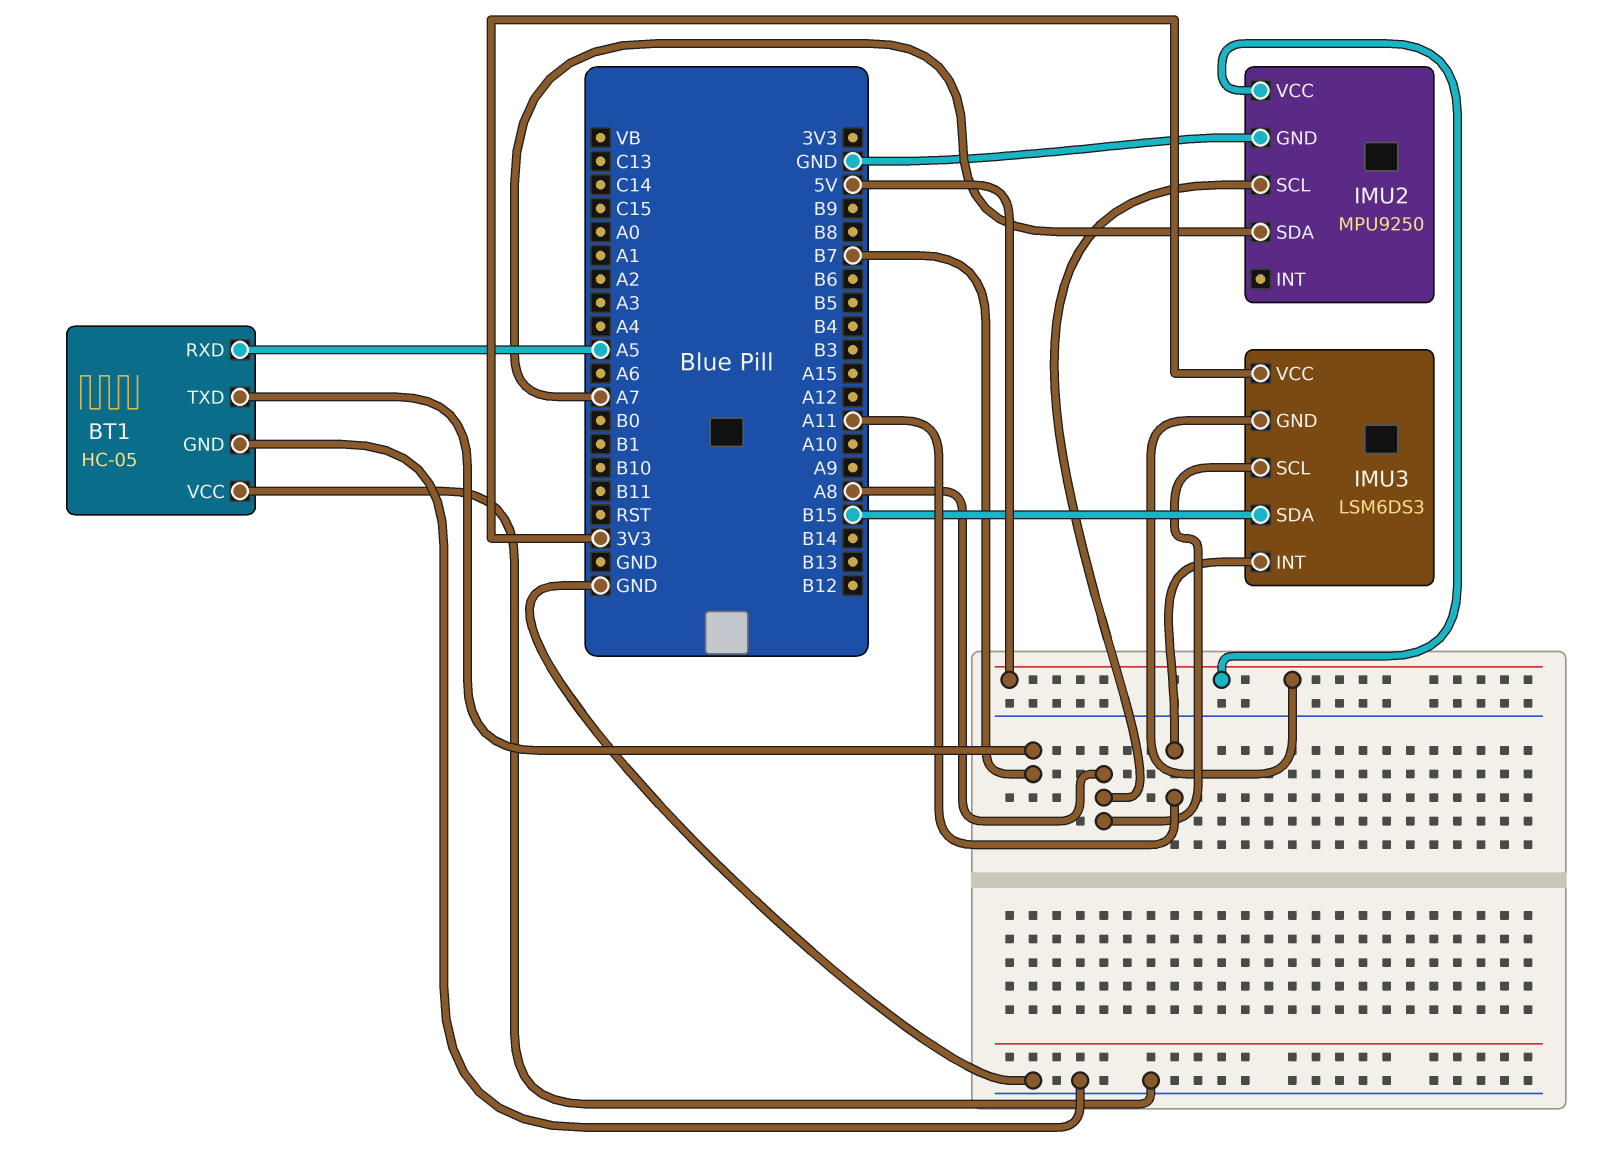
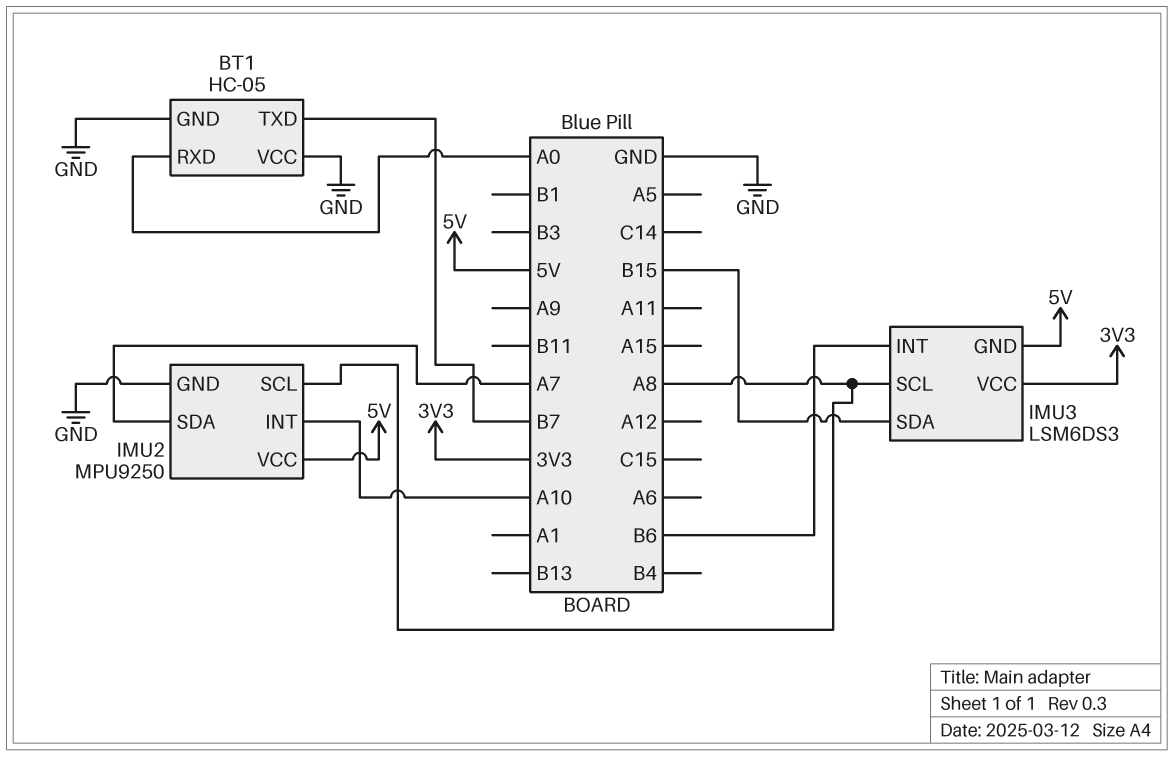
BT1 pin RXD: A5 -> A0
IMU2 pin INT: none -> A10
IMU3 pin INT: A11 -> B6

